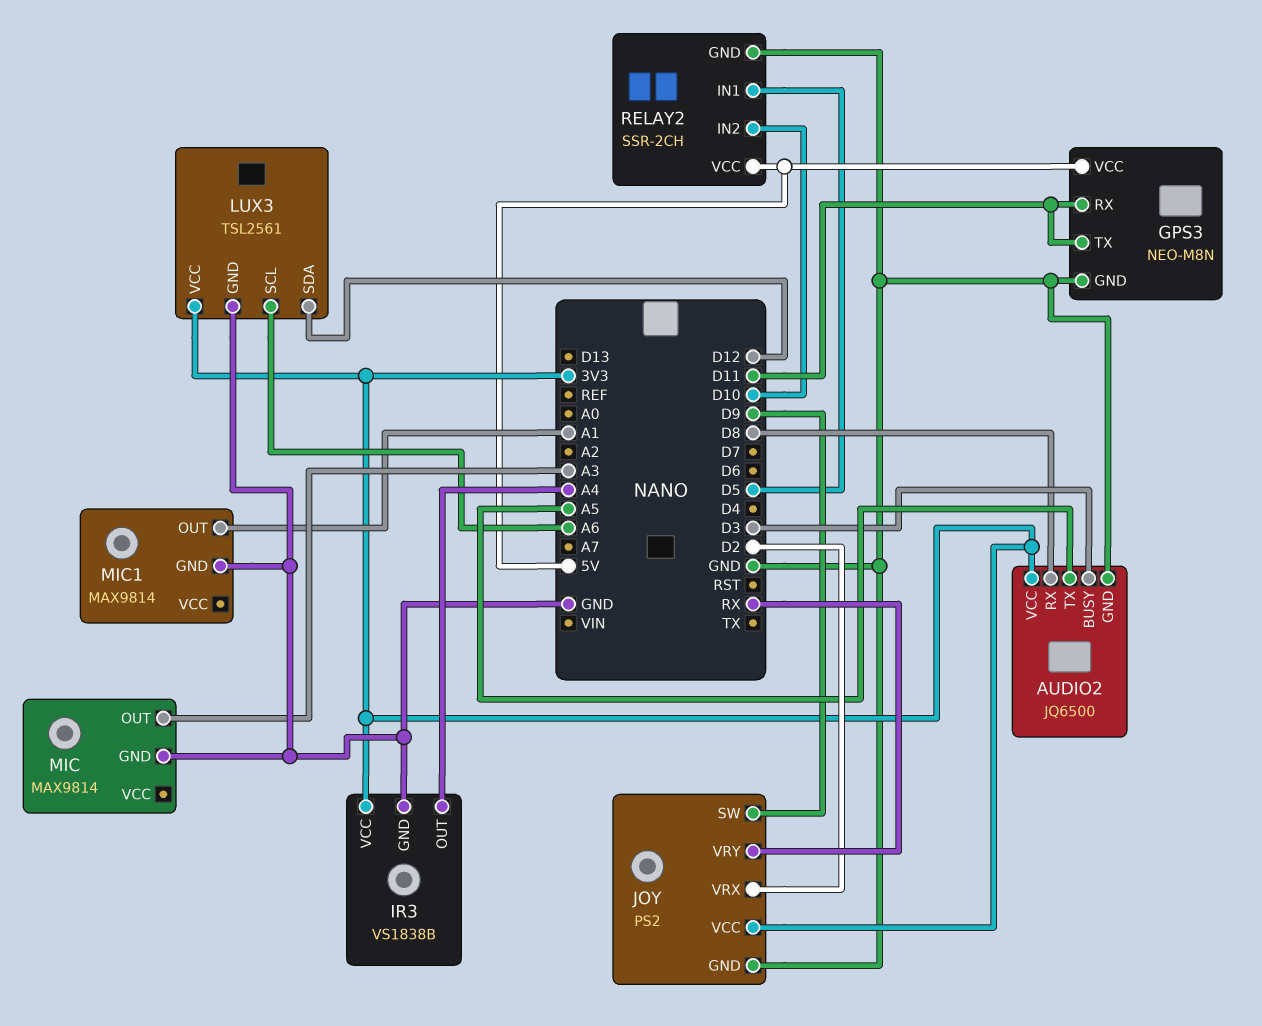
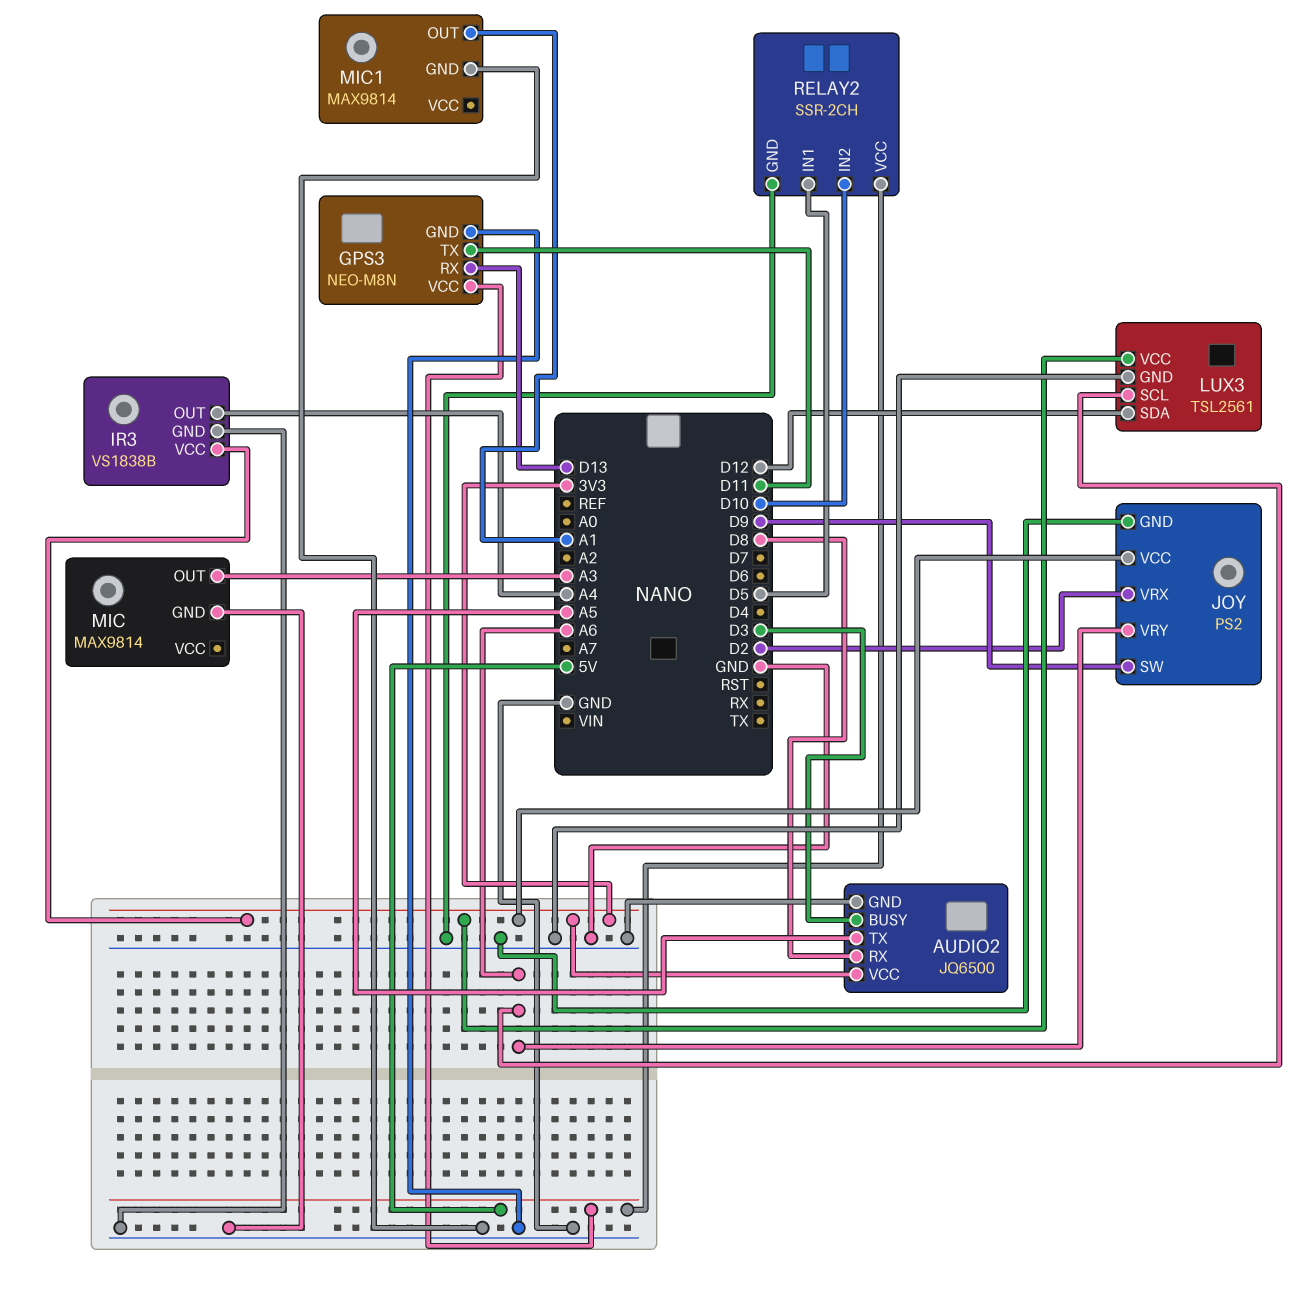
GPS3 pin RX: D11 -> D13
JOY pin VRY: RX -> A6

